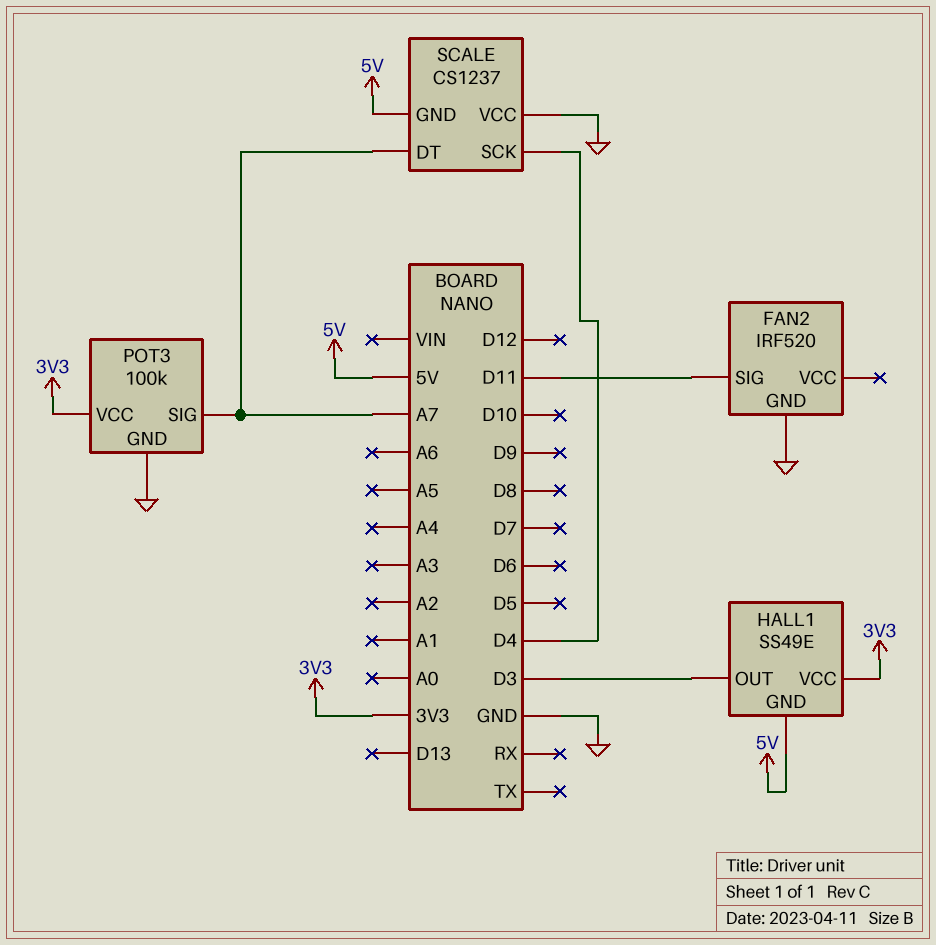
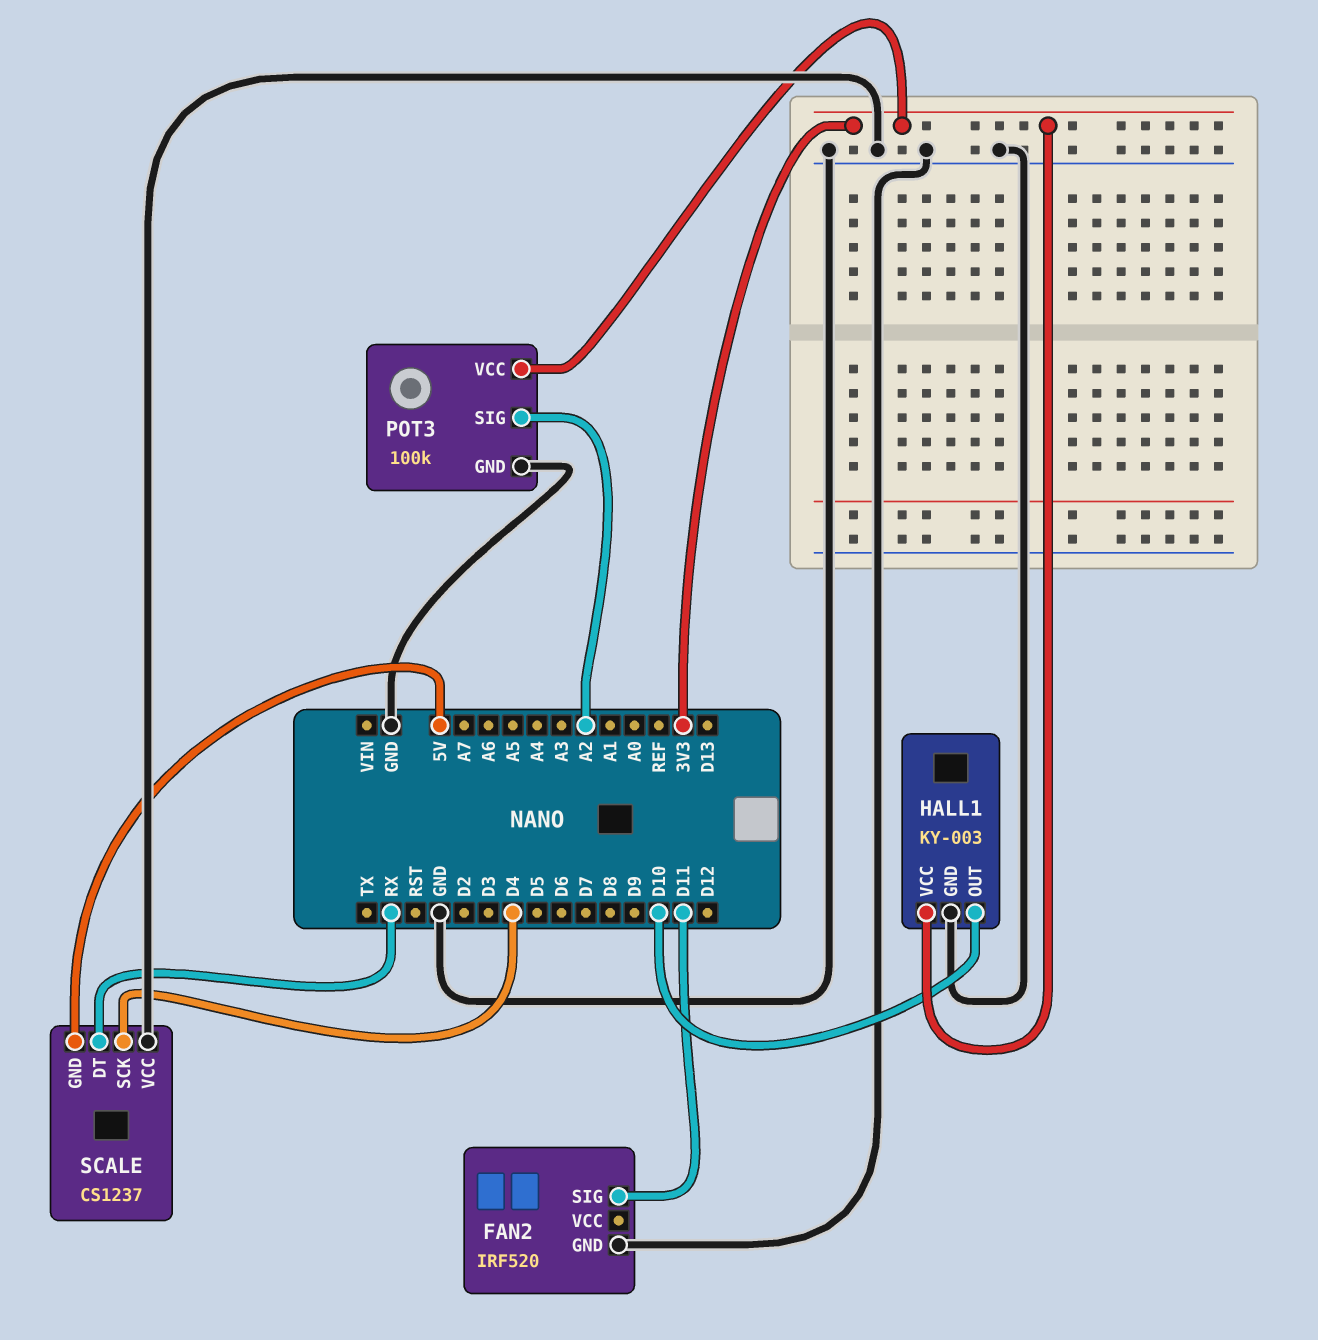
HALL1: SS49E -> KY-003
HALL1 pin GND: 5V -> GND
HALL1 pin OUT: D3 -> D10
POT3 pin SIG: A7 -> A2
SCALE pin DT: A7 -> RX

